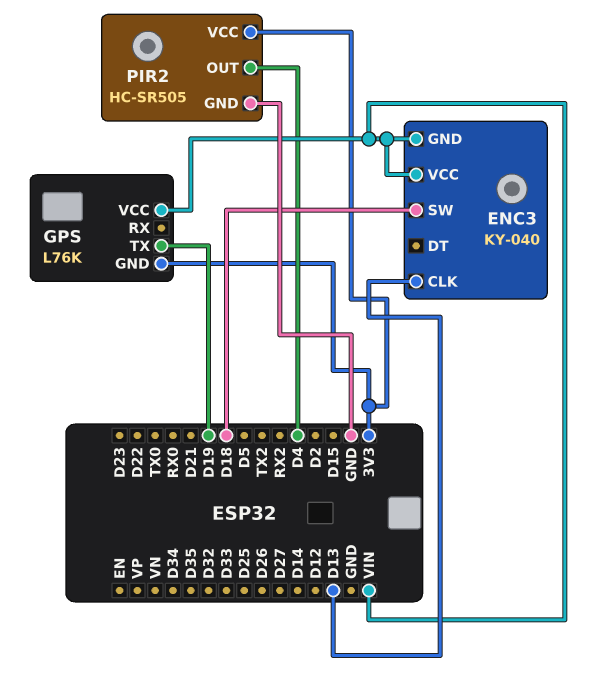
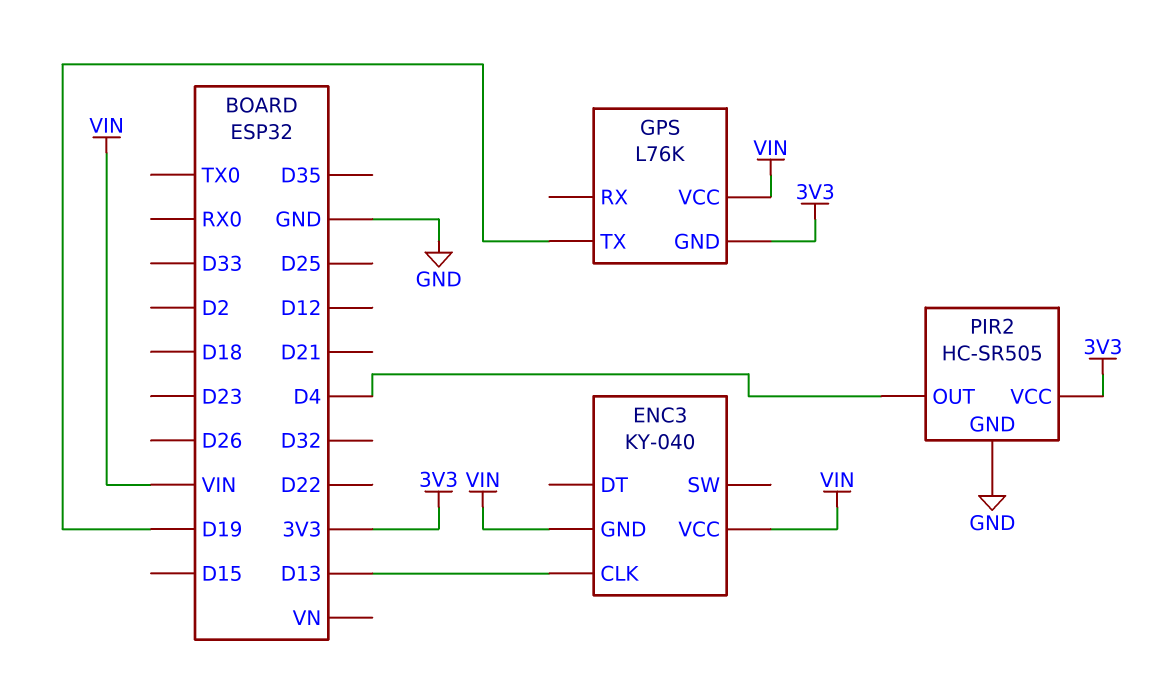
ENC3 pin SW: D18 -> none

